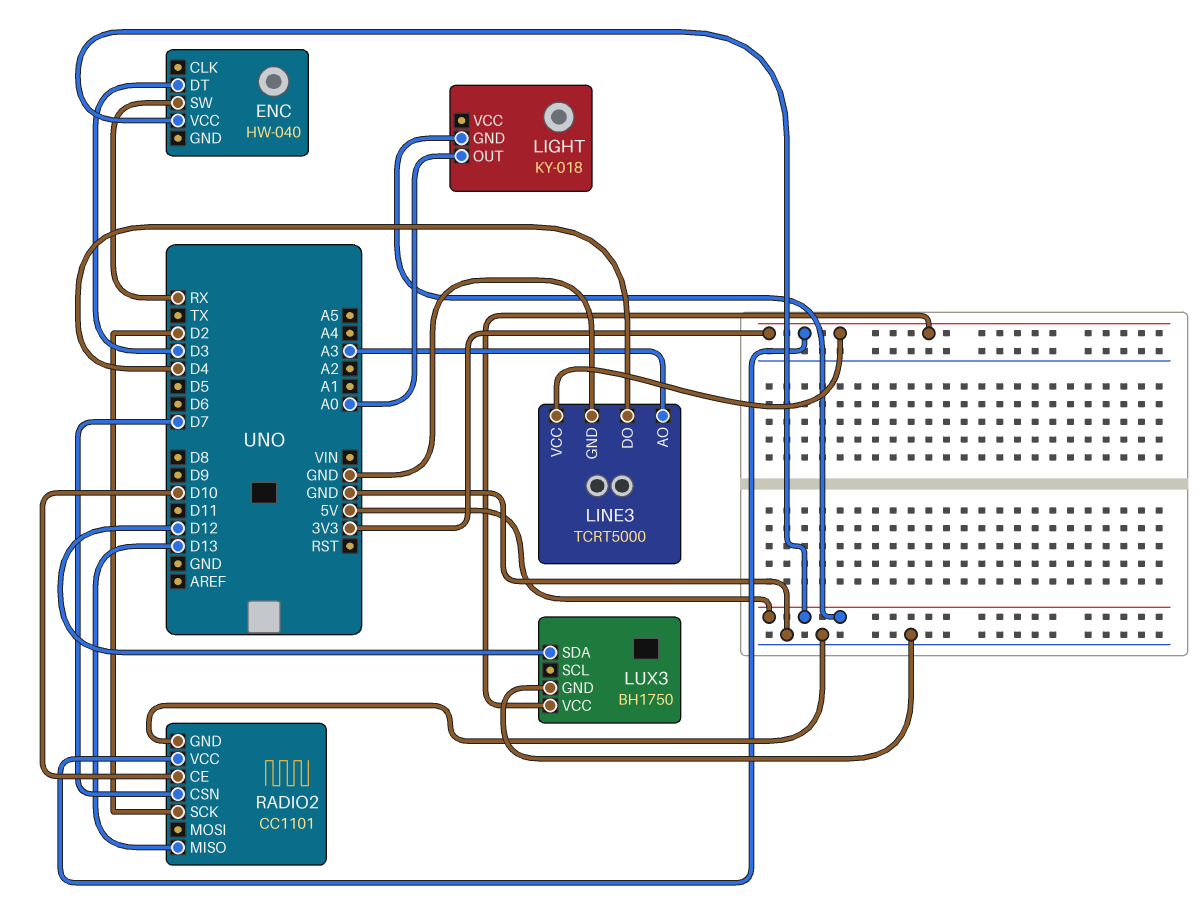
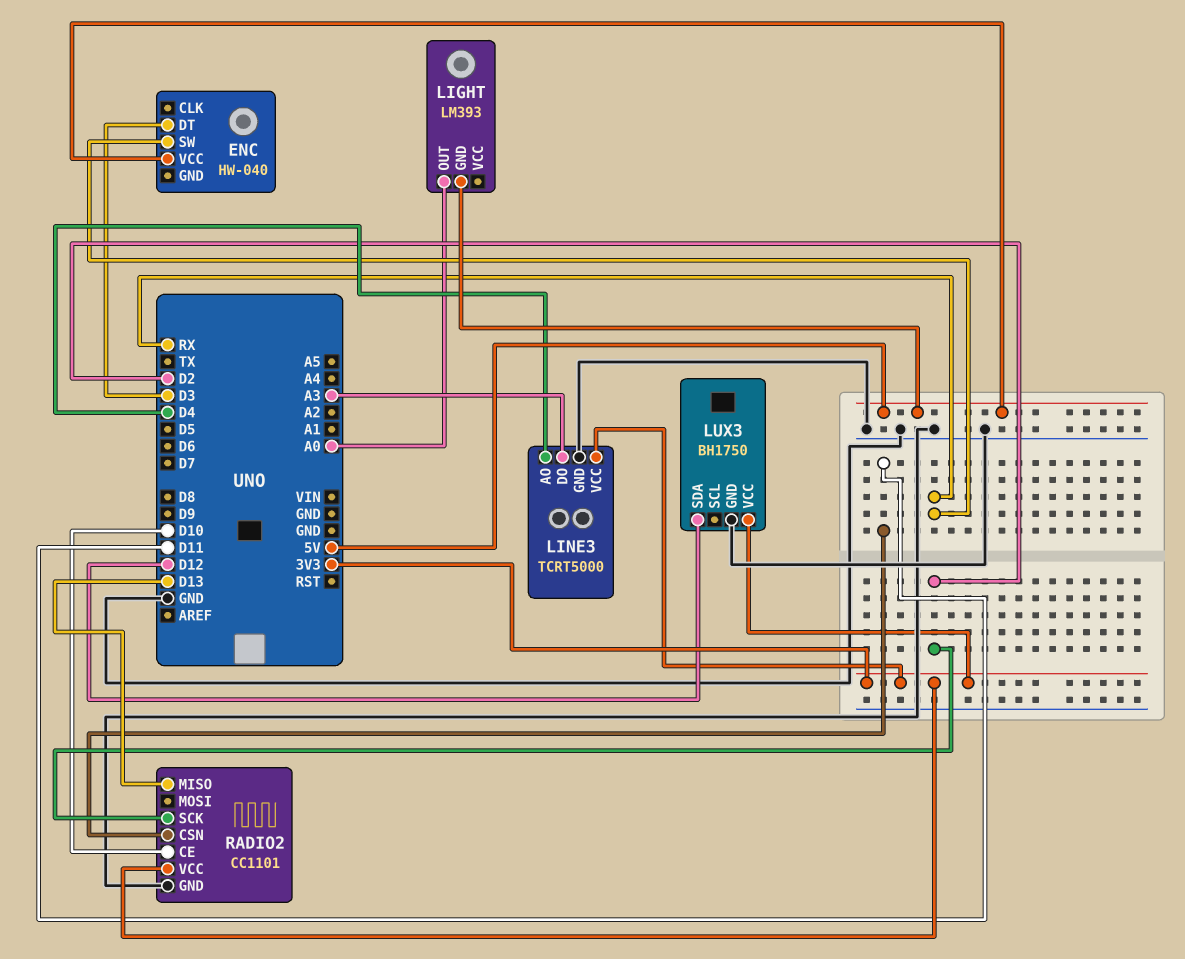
LIGHT: KY-018 -> LM393
LINE3 pin AO: A3 -> D4
LINE3 pin DO: D4 -> A3
RADIO2 pin CSN: D7 -> D11

